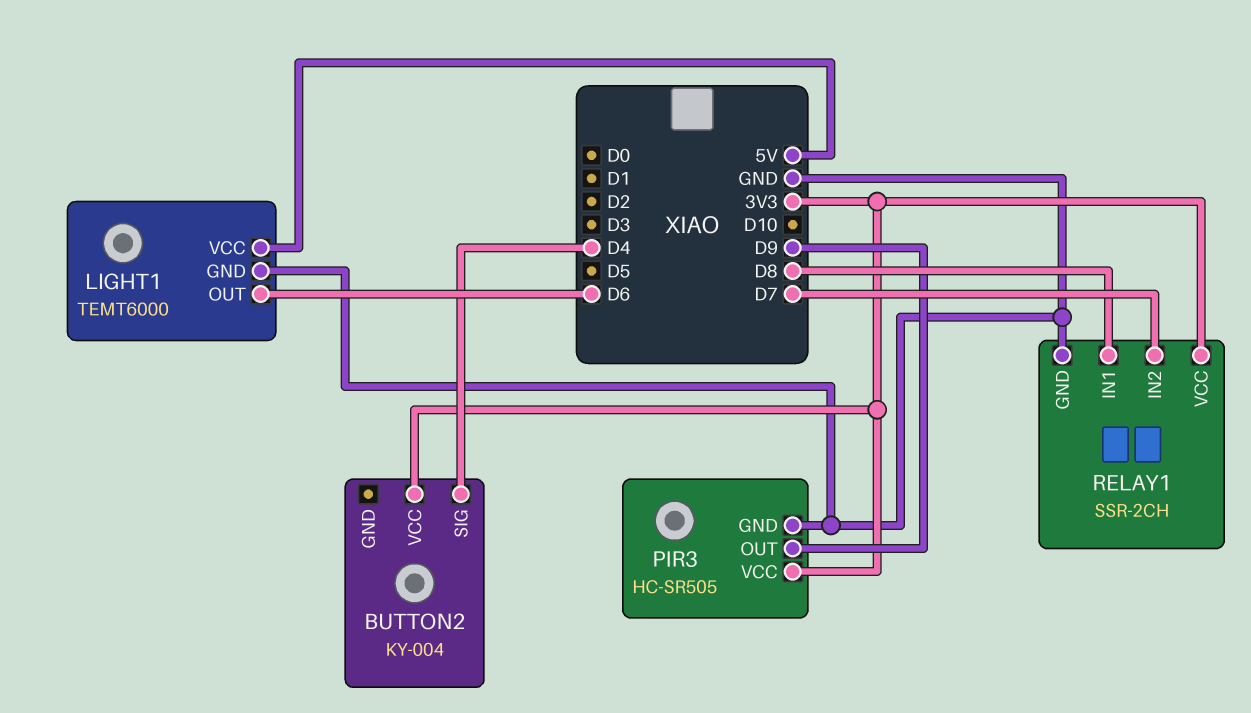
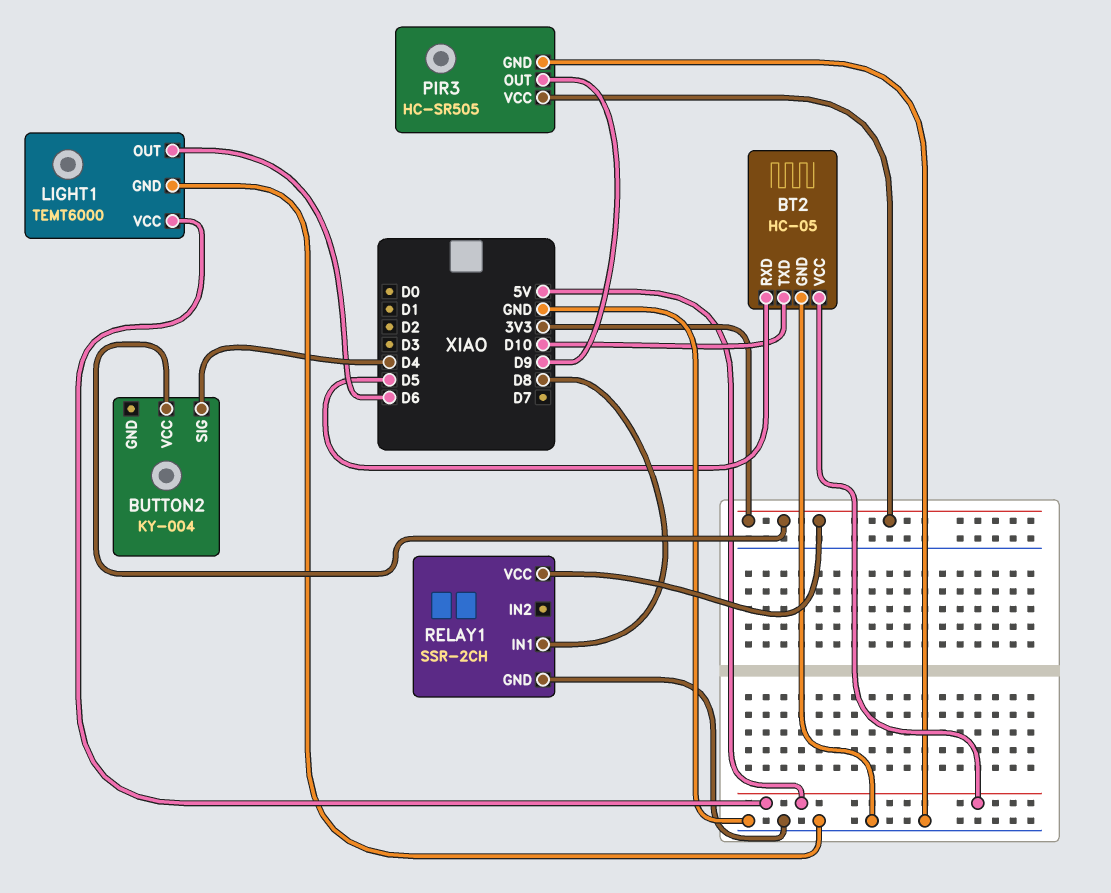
BT2: none -> HC-05
BT2 pin GND: none -> GND
BT2 pin RXD: none -> D5
BT2 pin TXD: none -> D10
BT2 pin VCC: none -> 5V
RELAY1 pin IN2: D7 -> none

